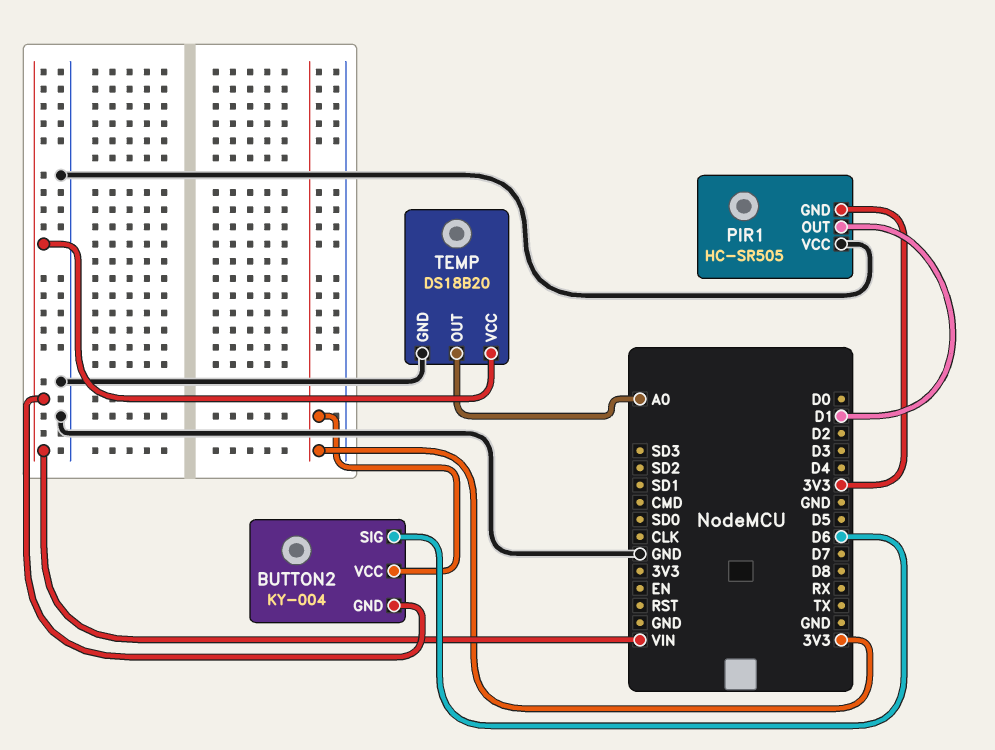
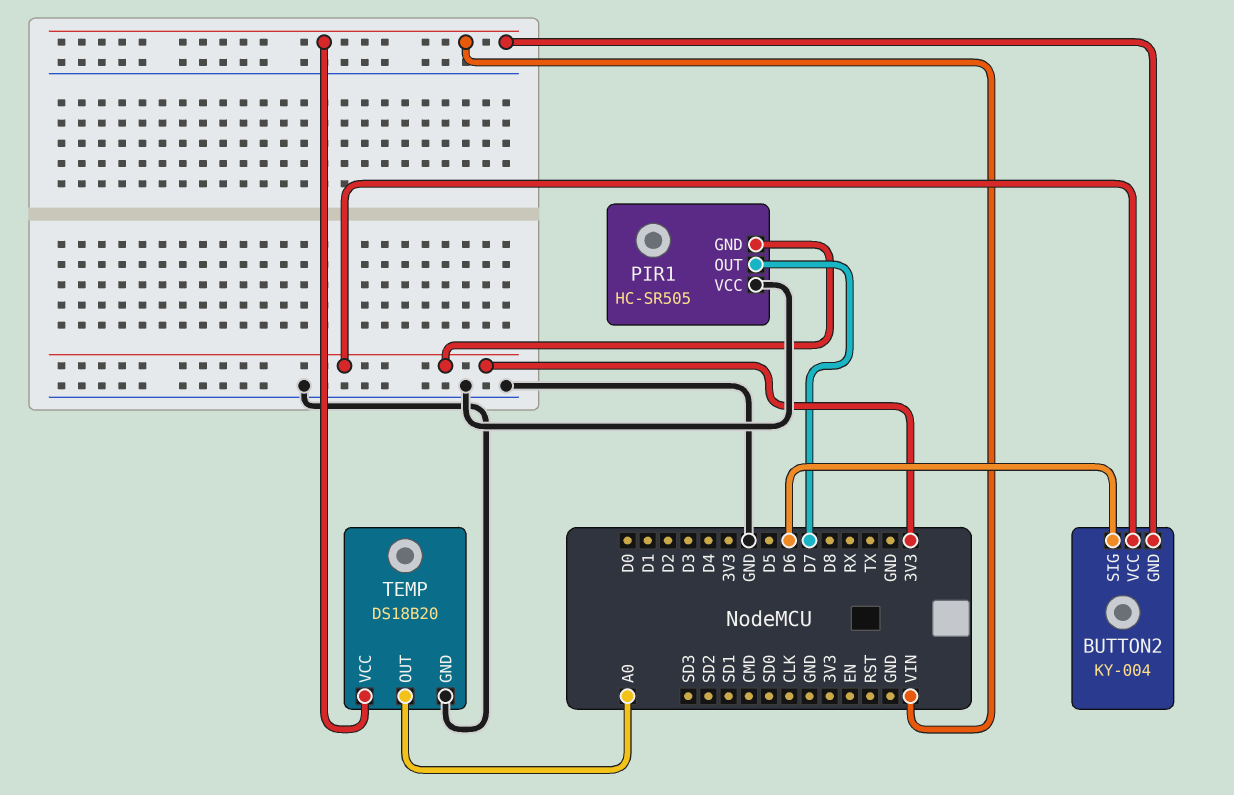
PIR1 pin OUT: D1 -> D7

